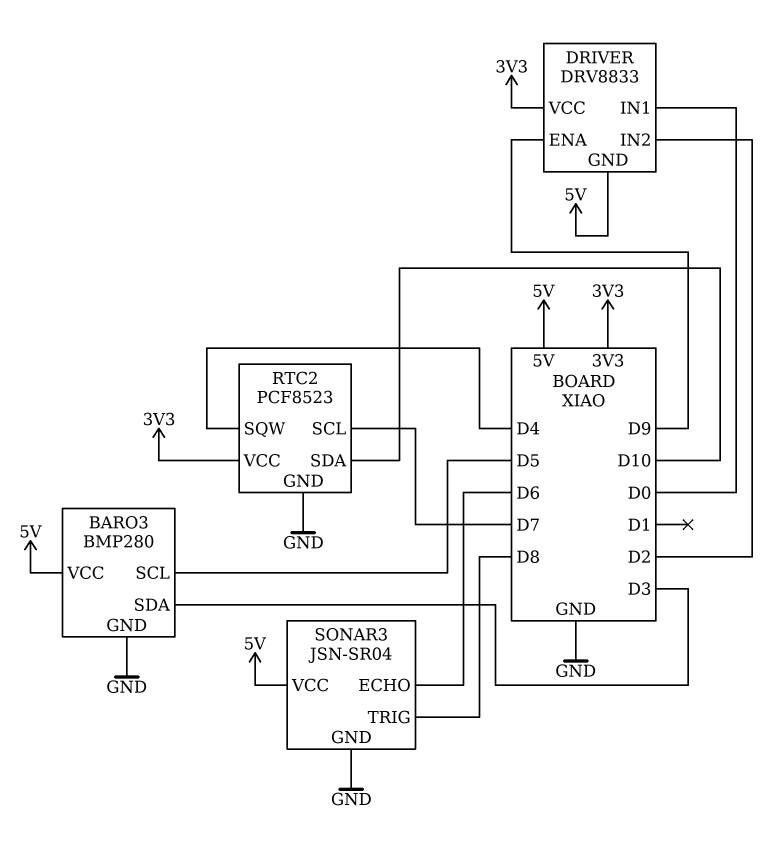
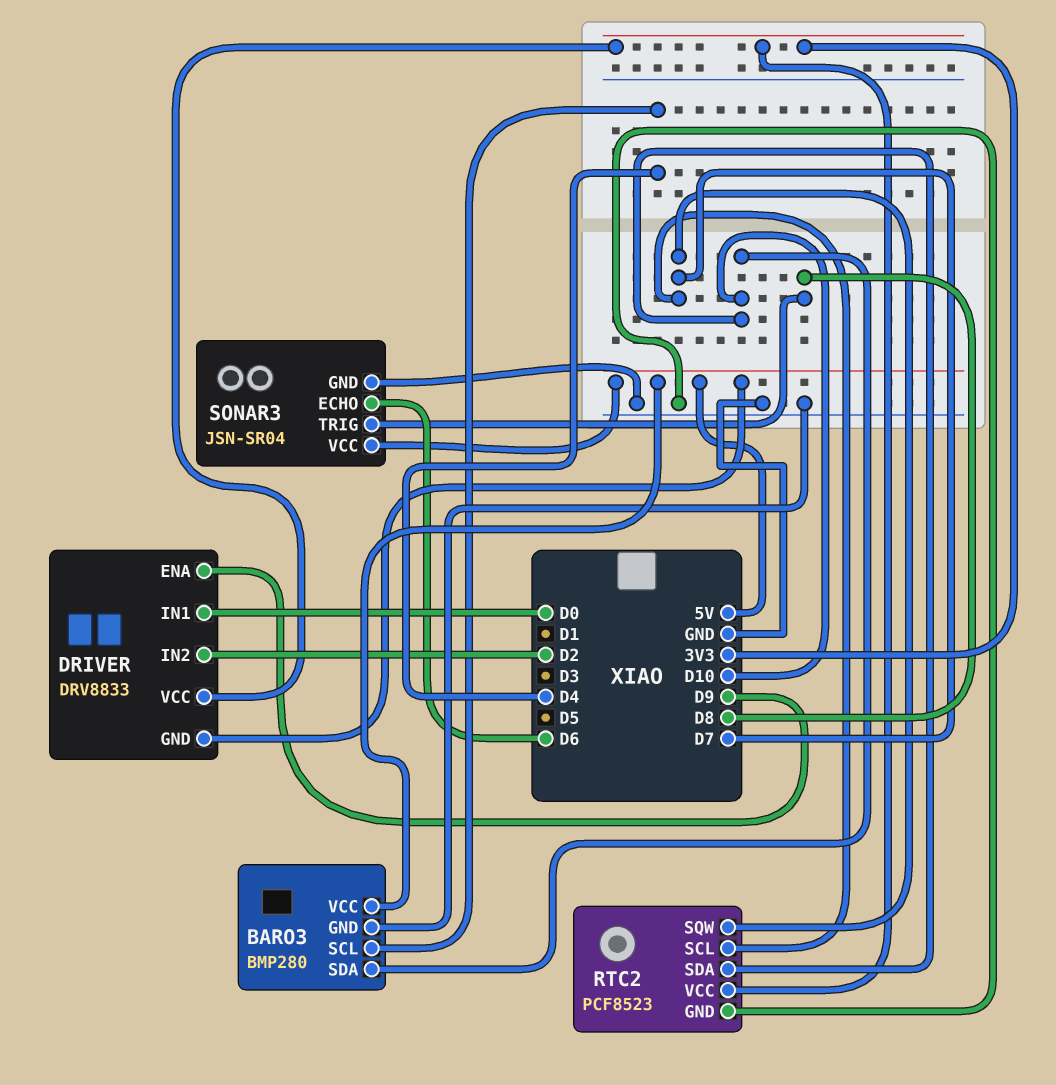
BARO3 pin SCL: D5 -> D4
BARO3 pin SDA: D3 -> D10
RTC2 pin SQW: D4 -> D7

